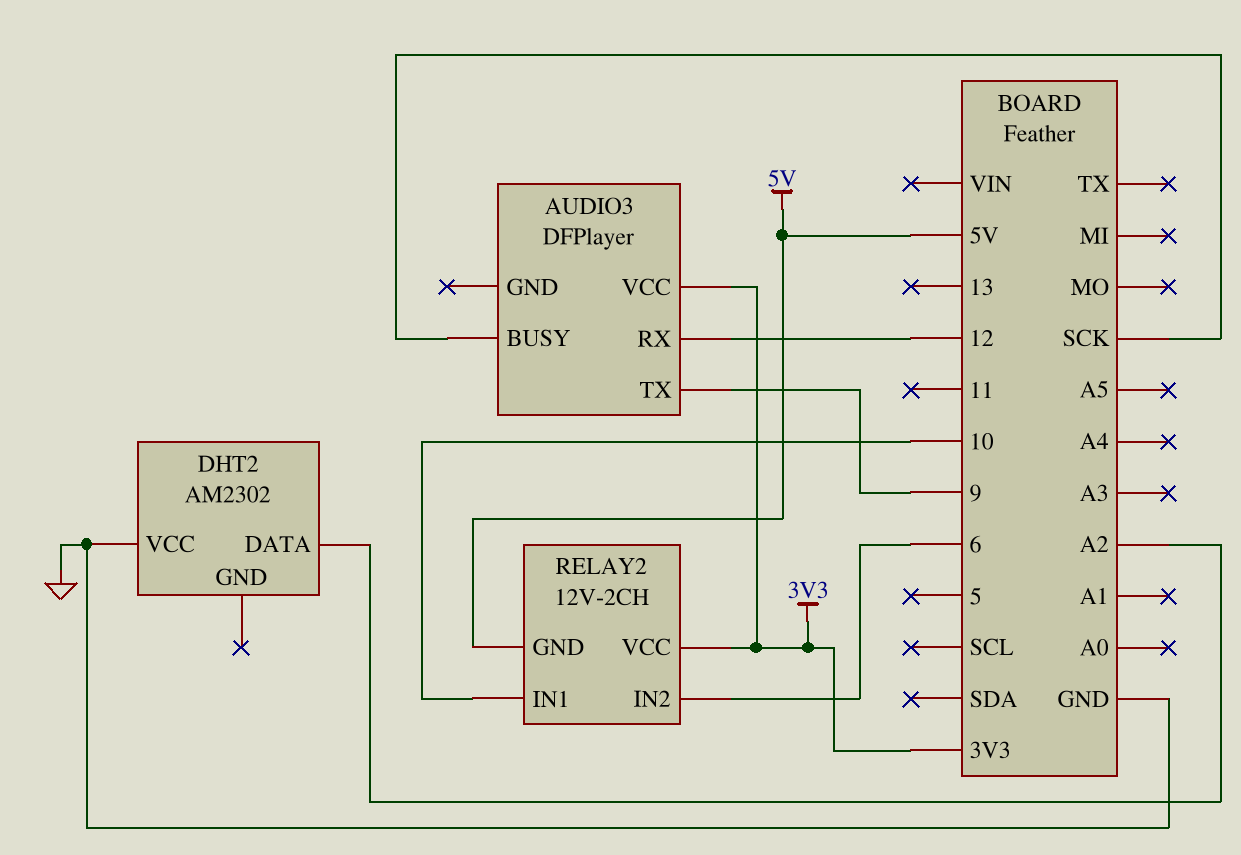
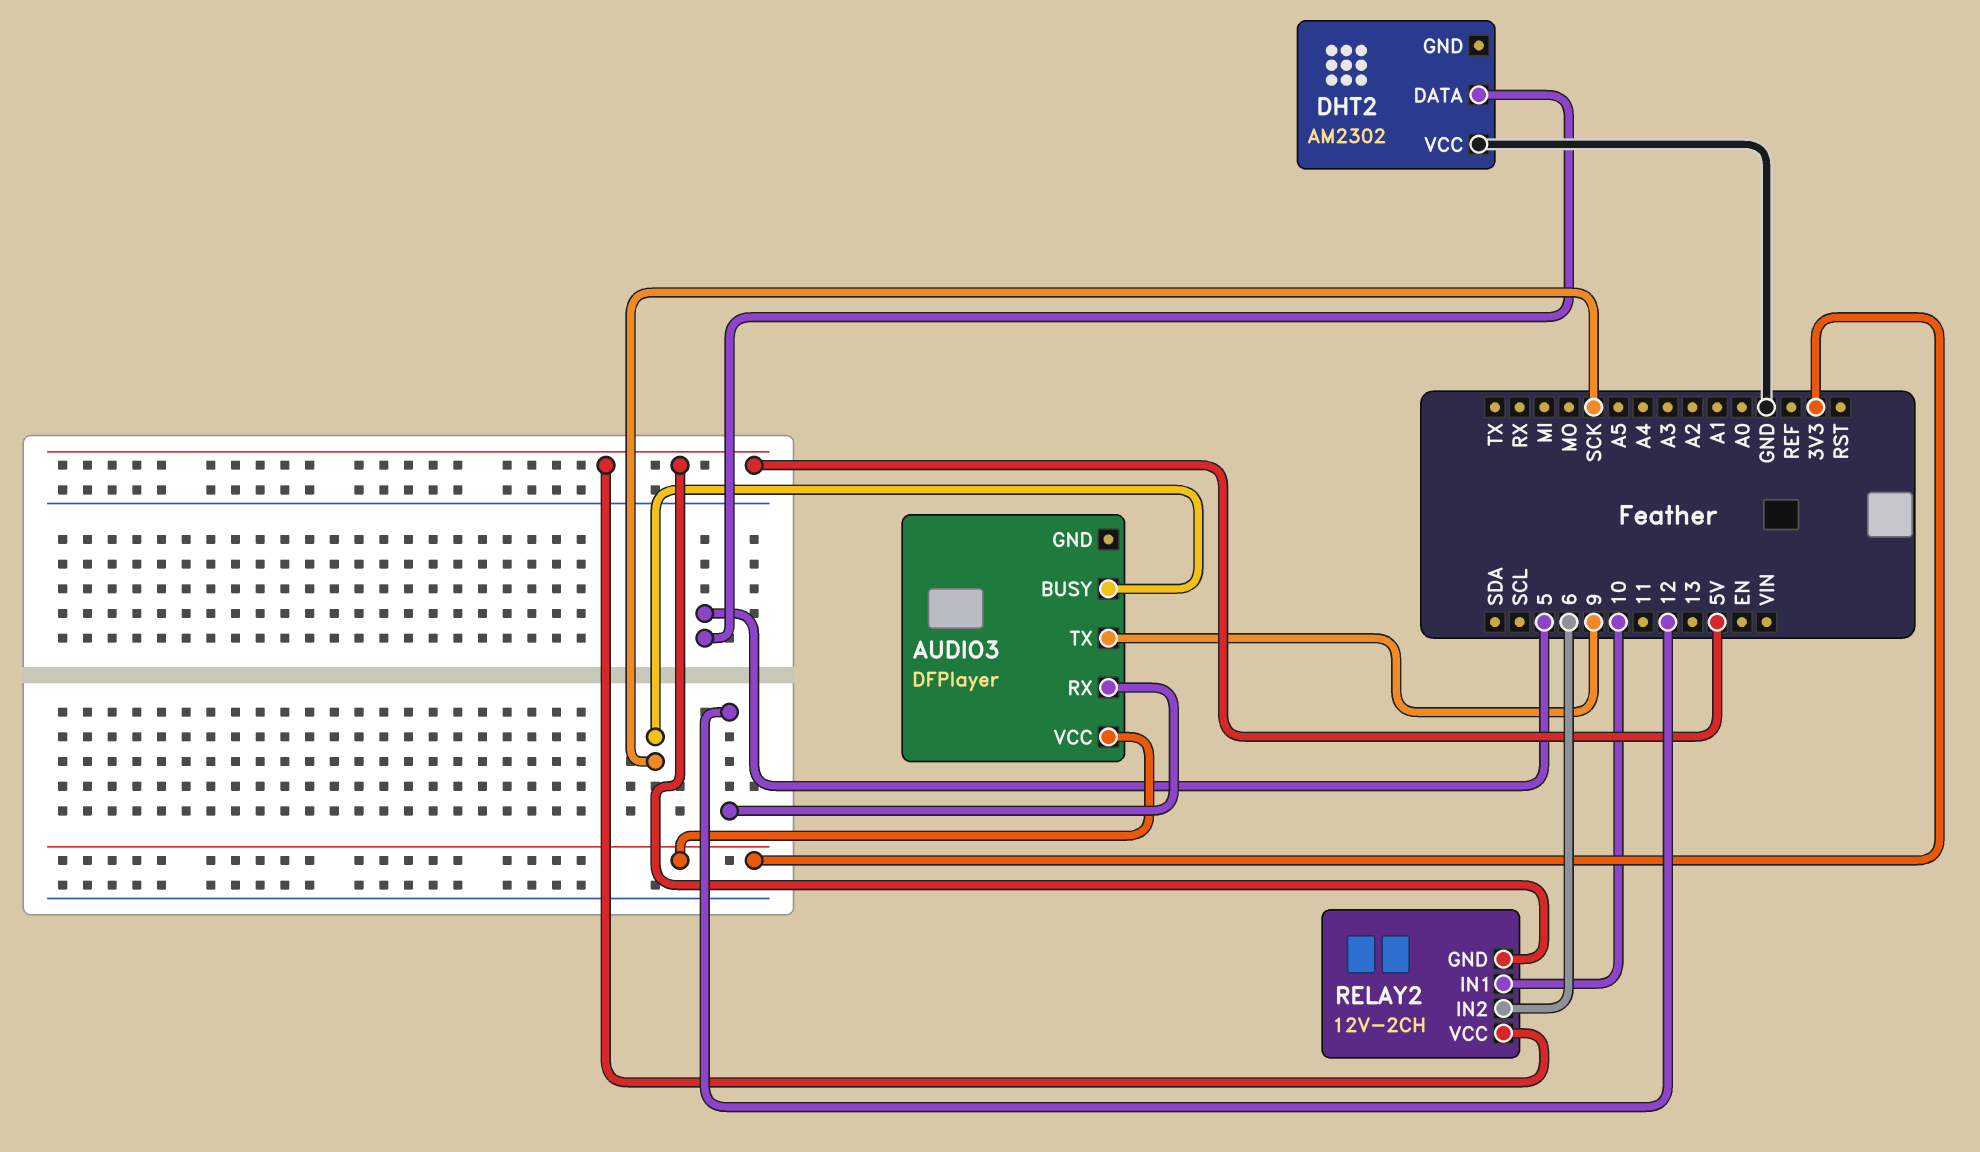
DHT2 pin DATA: A2 -> 5
RELAY2 pin VCC: 3V3 -> 5V

